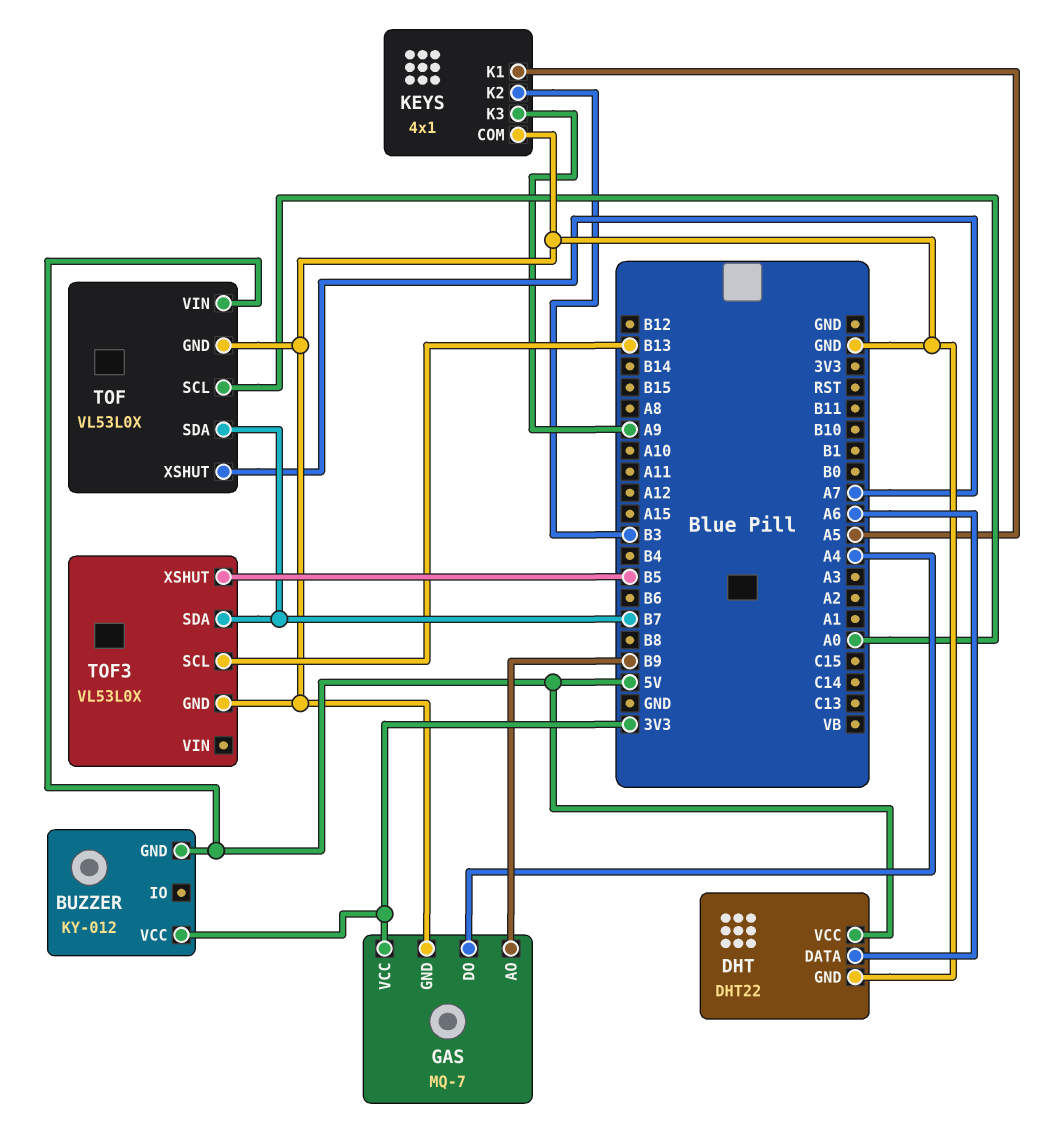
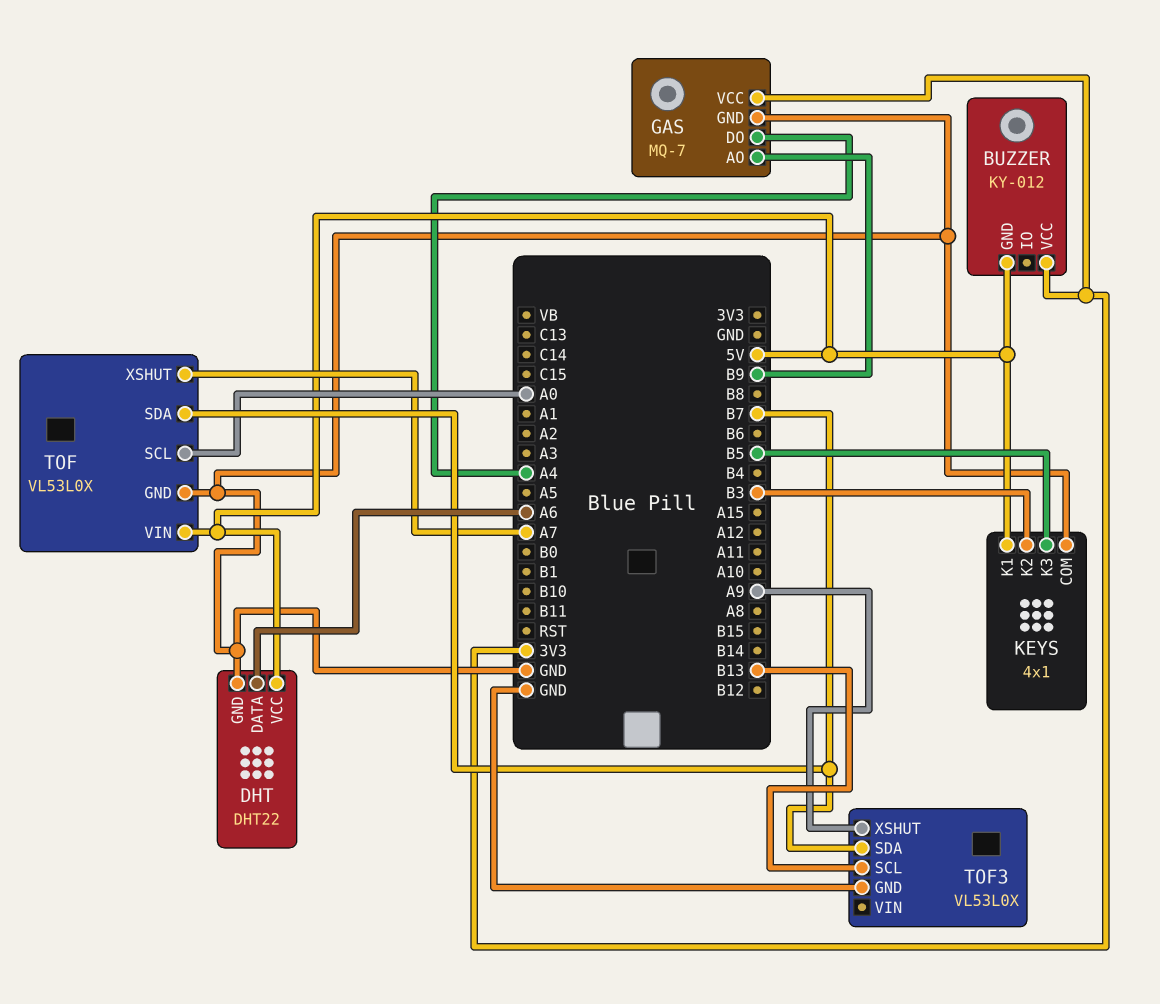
KEYS pin K1: A5 -> 5V
KEYS pin K3: A9 -> B5
TOF3 pin XSHUT: B5 -> A9

